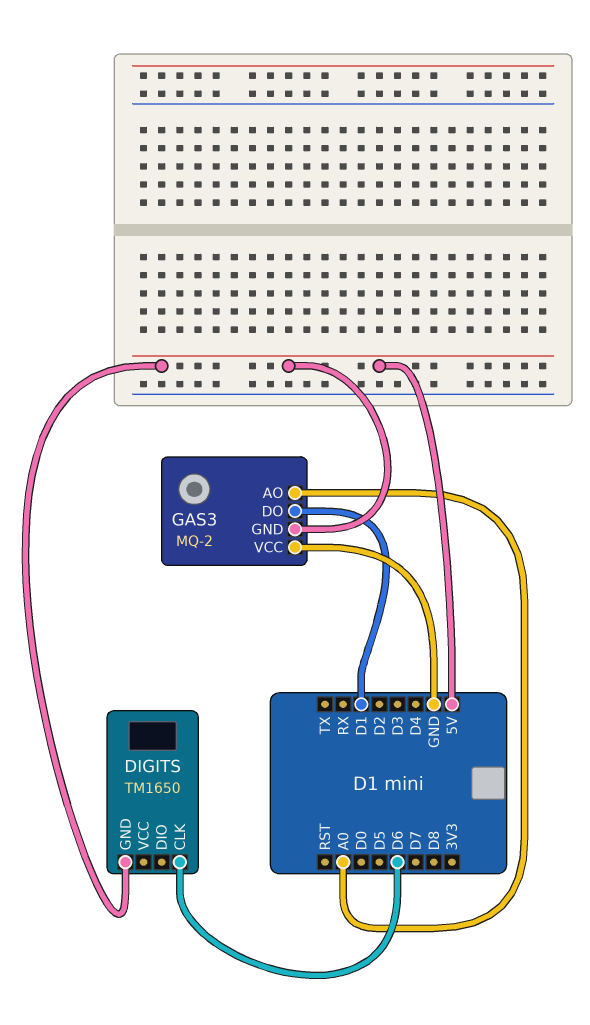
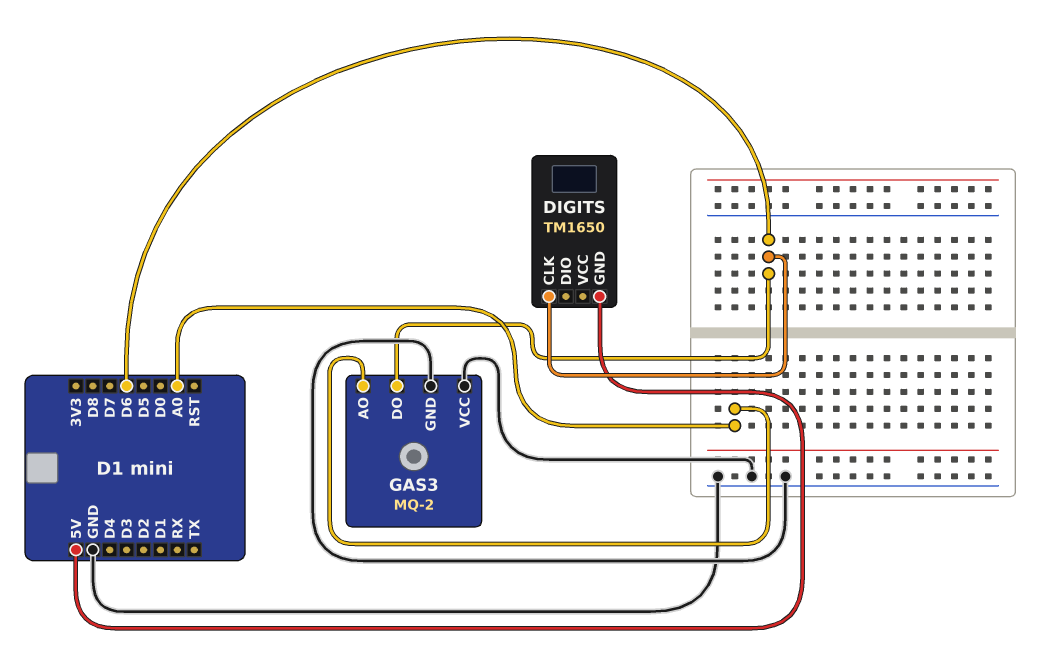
GAS3 pin DO: D1 -> D6
GAS3 pin GND: 5V -> GND

